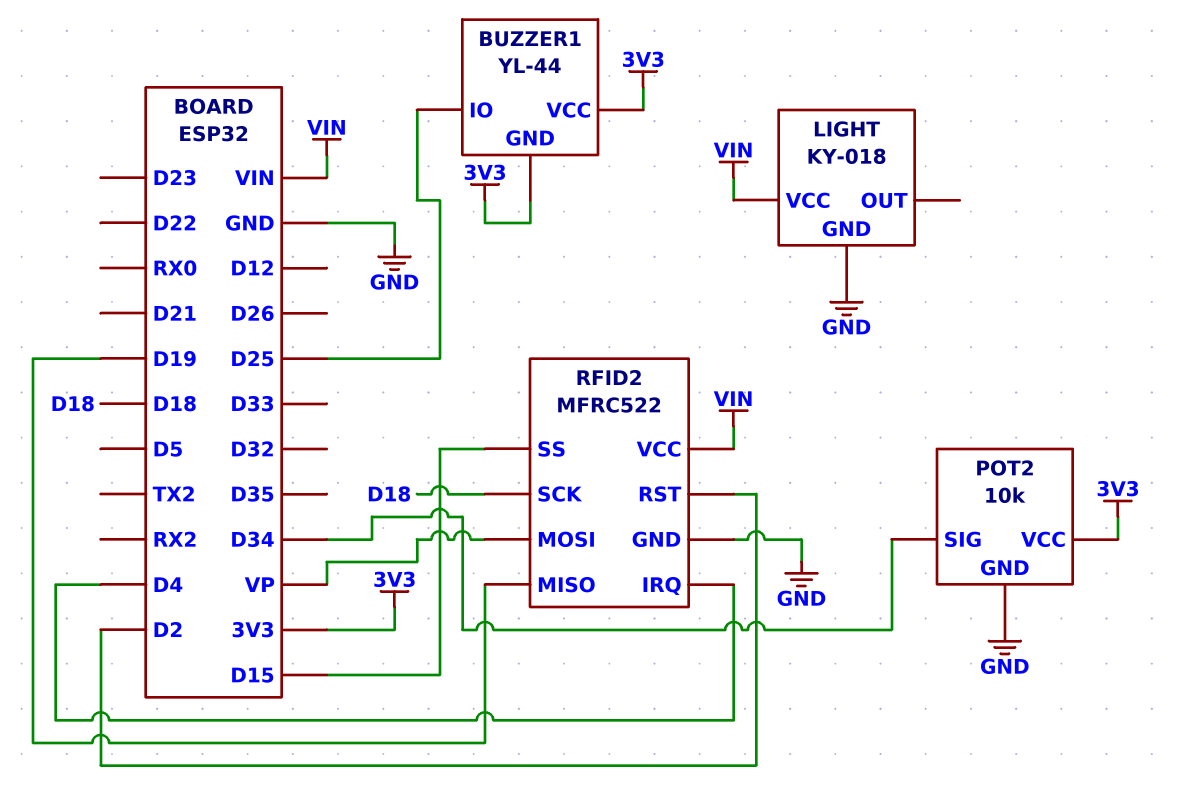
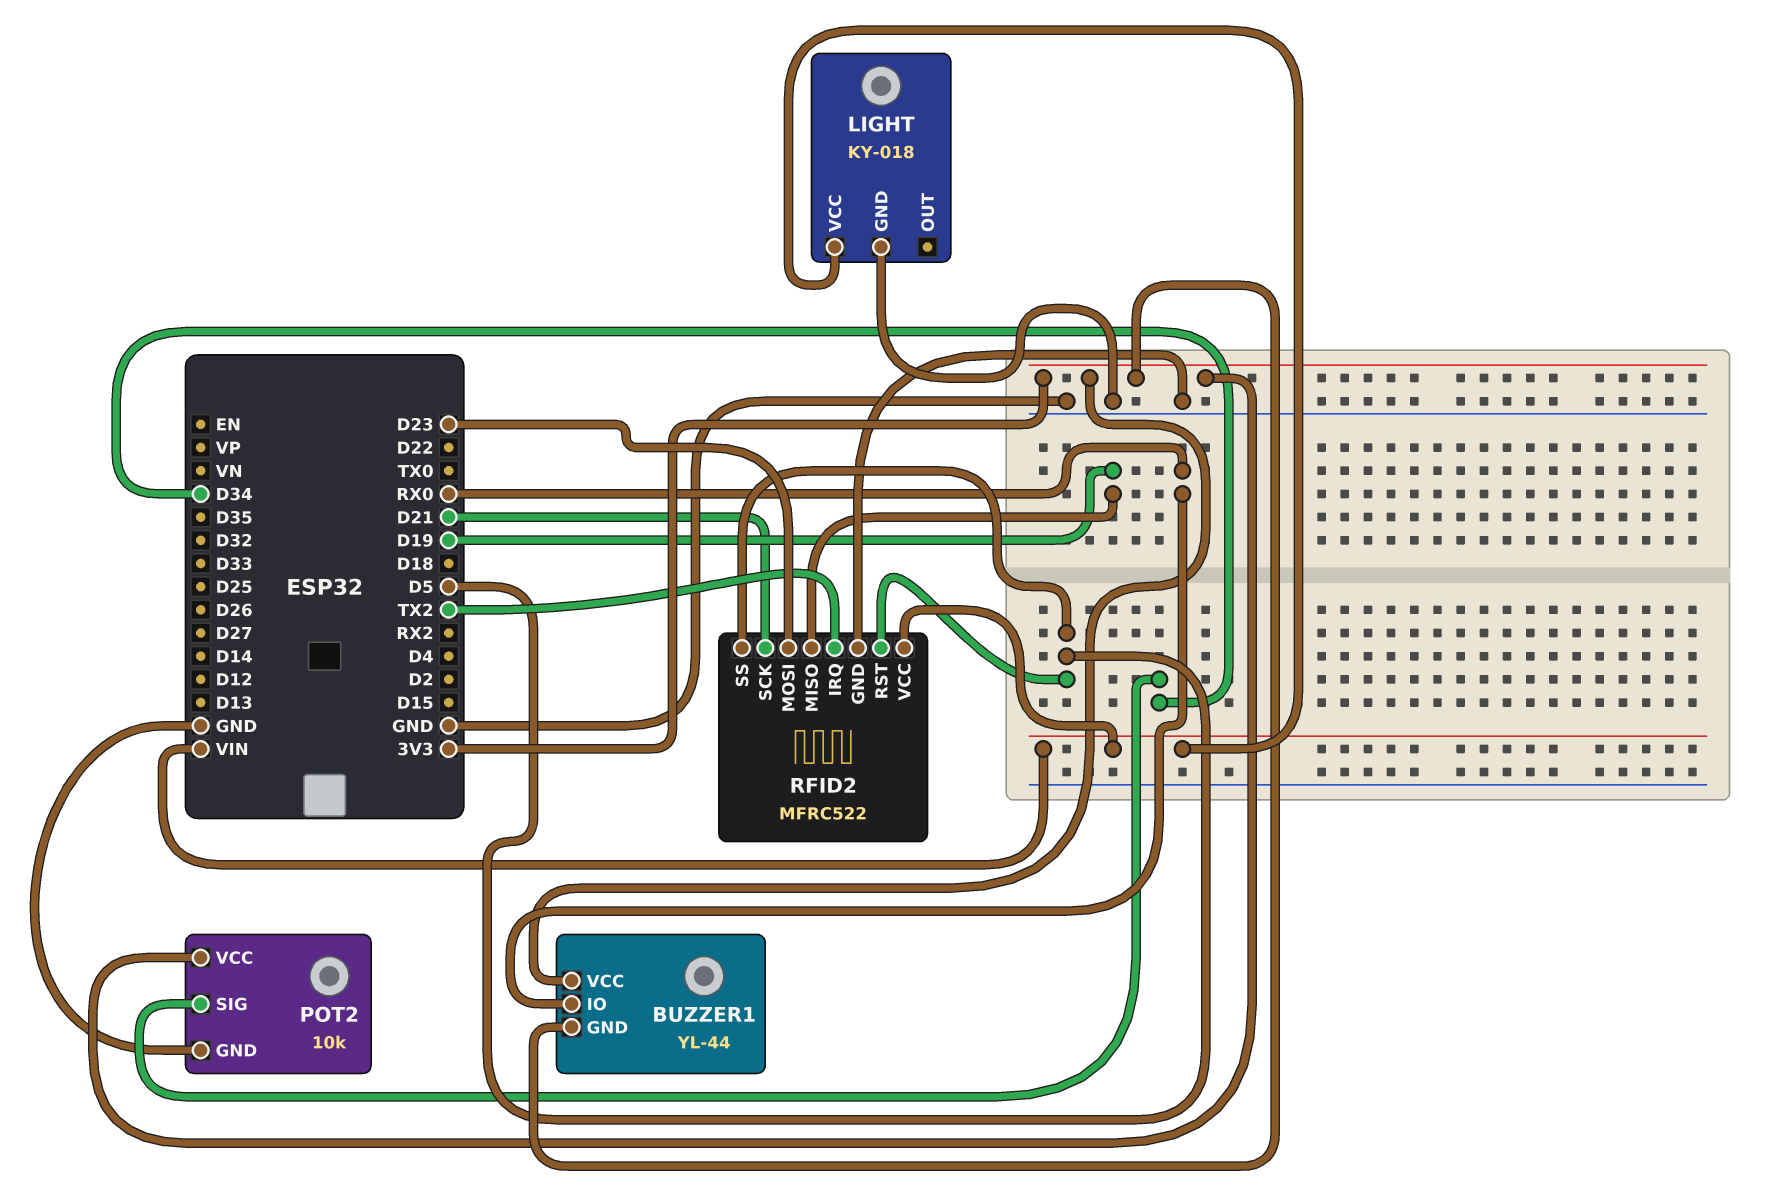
BUZZER1 pin IO: D25 -> RX0
RFID2 pin IRQ: D4 -> TX2
RFID2 pin MOSI: VP -> D23
RFID2 pin RST: D2 -> D5
RFID2 pin SCK: D18 -> D21
RFID2 pin SS: D15 -> D5

